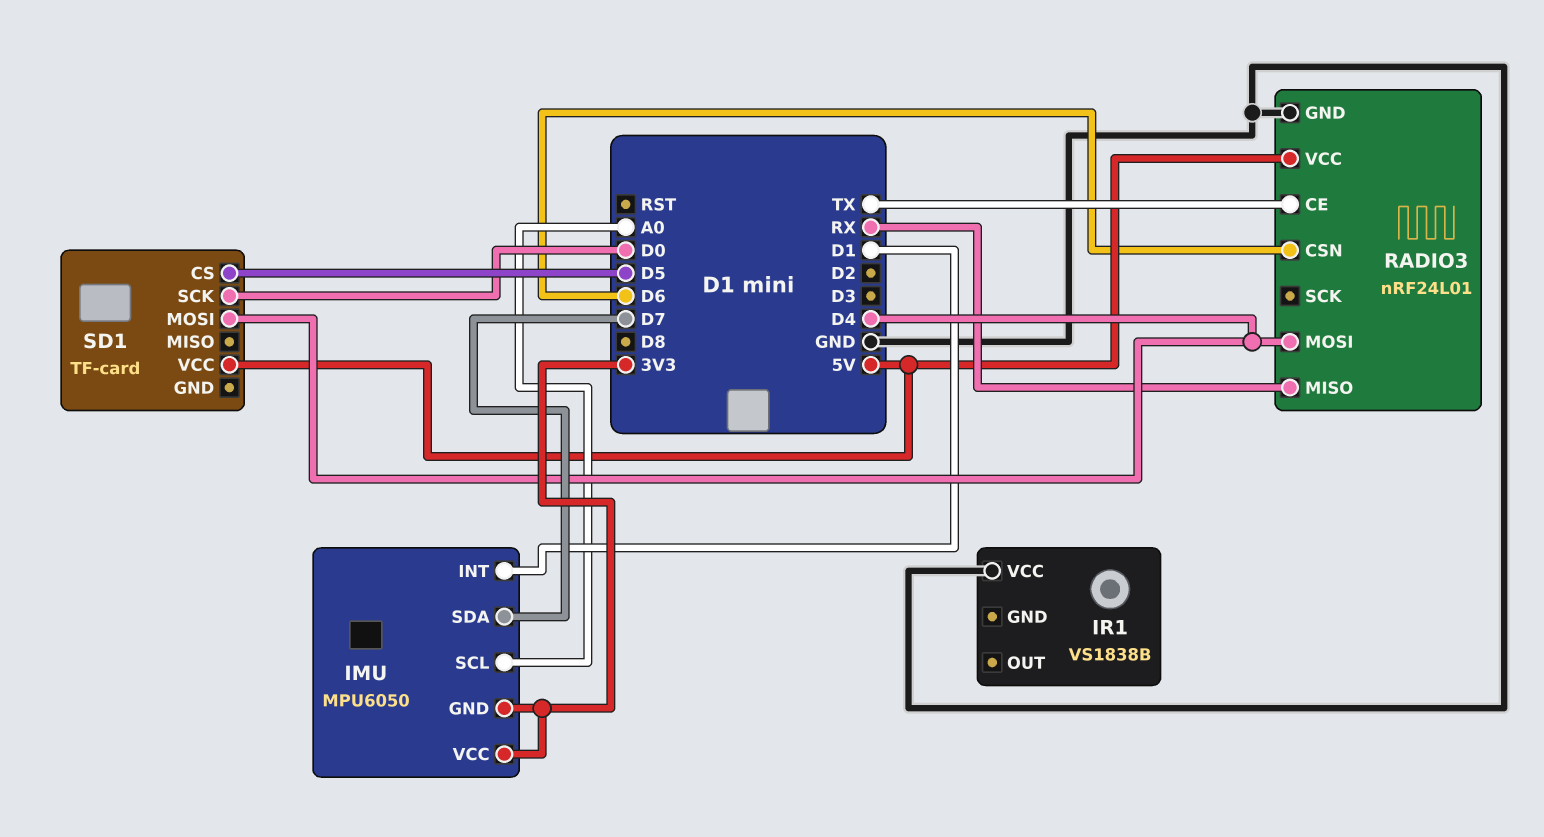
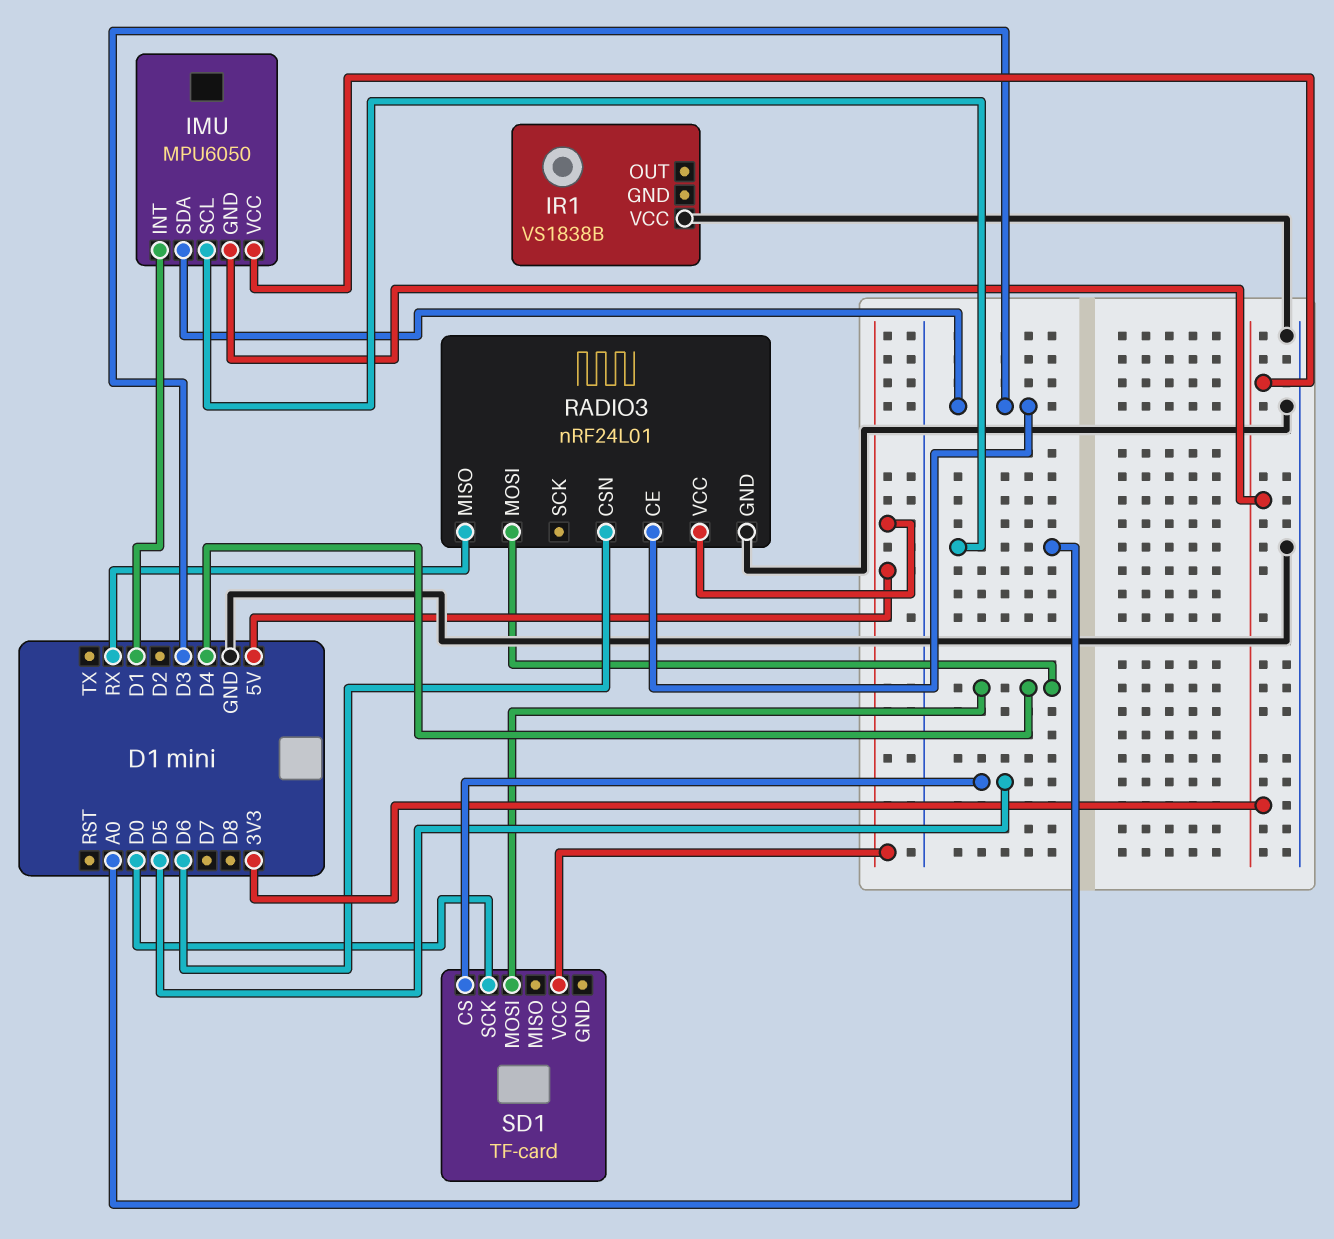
IMU pin SDA: D7 -> D3
RADIO3 pin CE: TX -> D3

